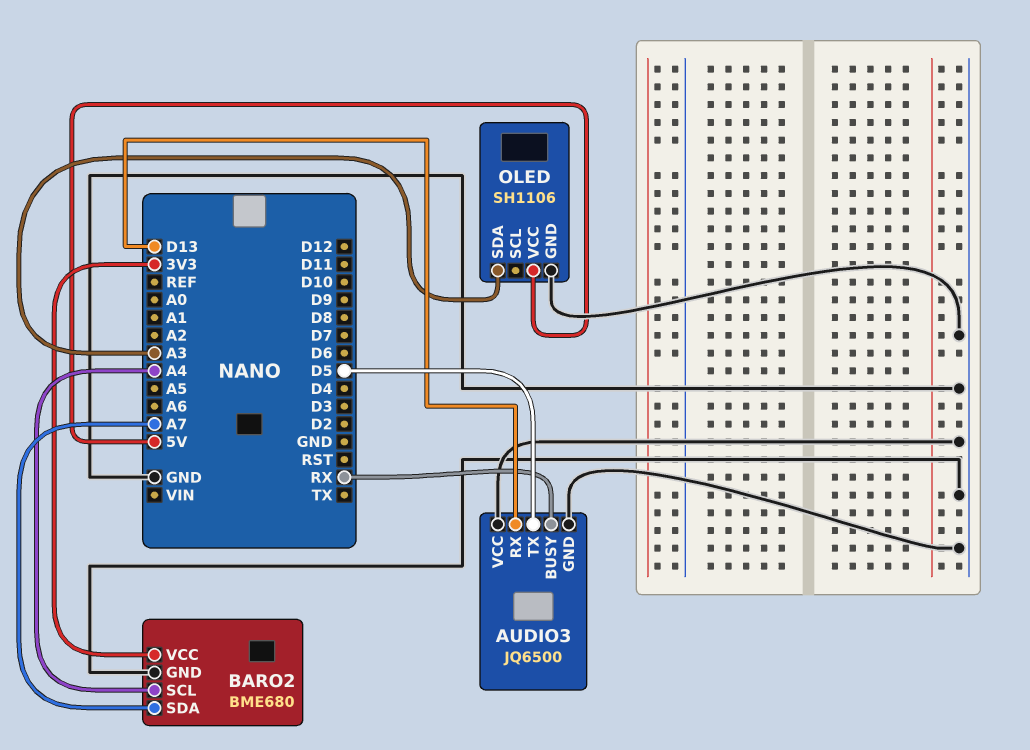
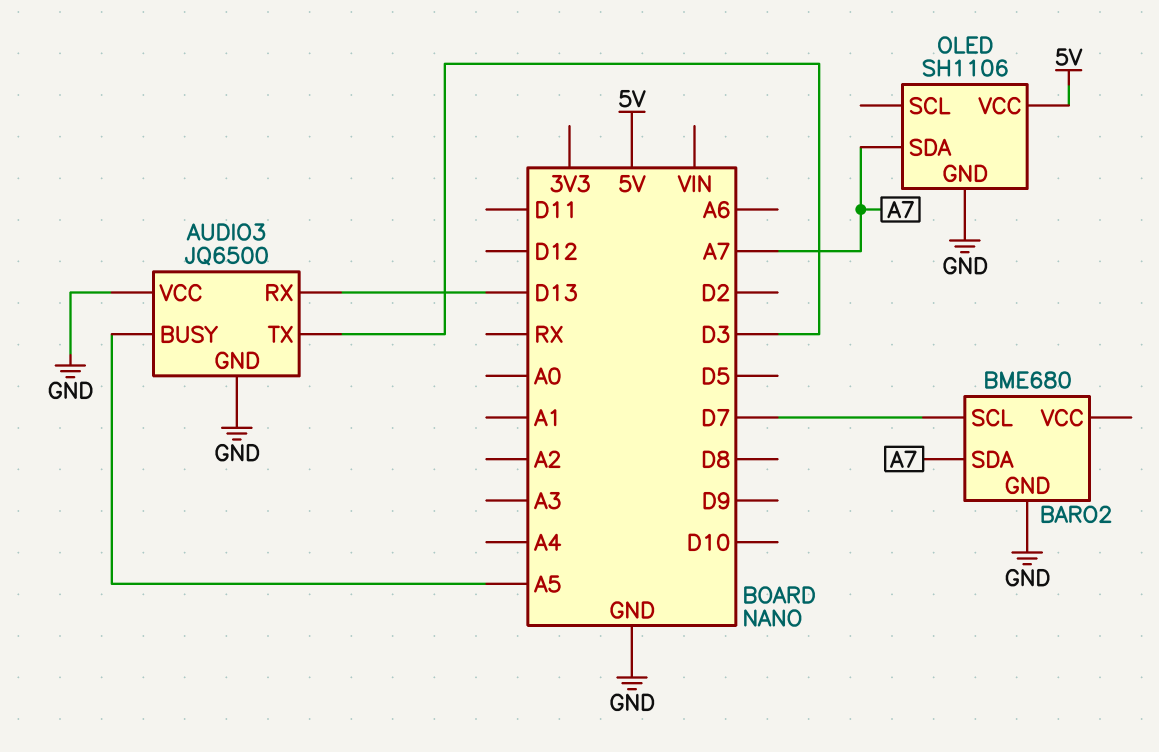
AUDIO3 pin BUSY: RX -> A5
AUDIO3 pin TX: D5 -> D3
BARO2 pin SCL: A4 -> D7
BARO2 pin VCC: 3V3 -> none
OLED pin SDA: A3 -> A7

